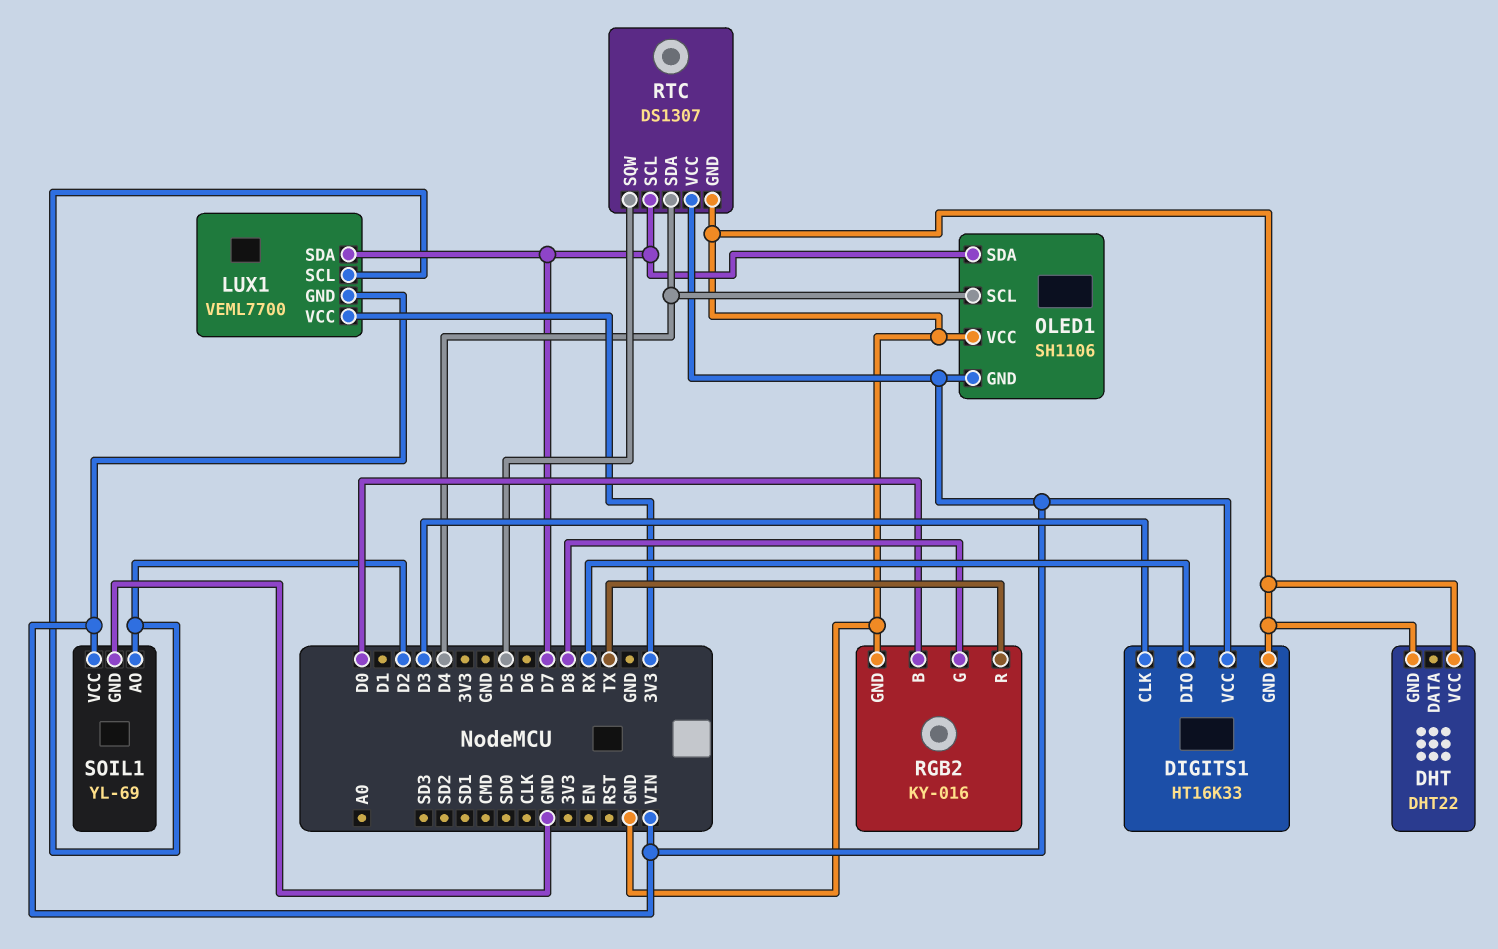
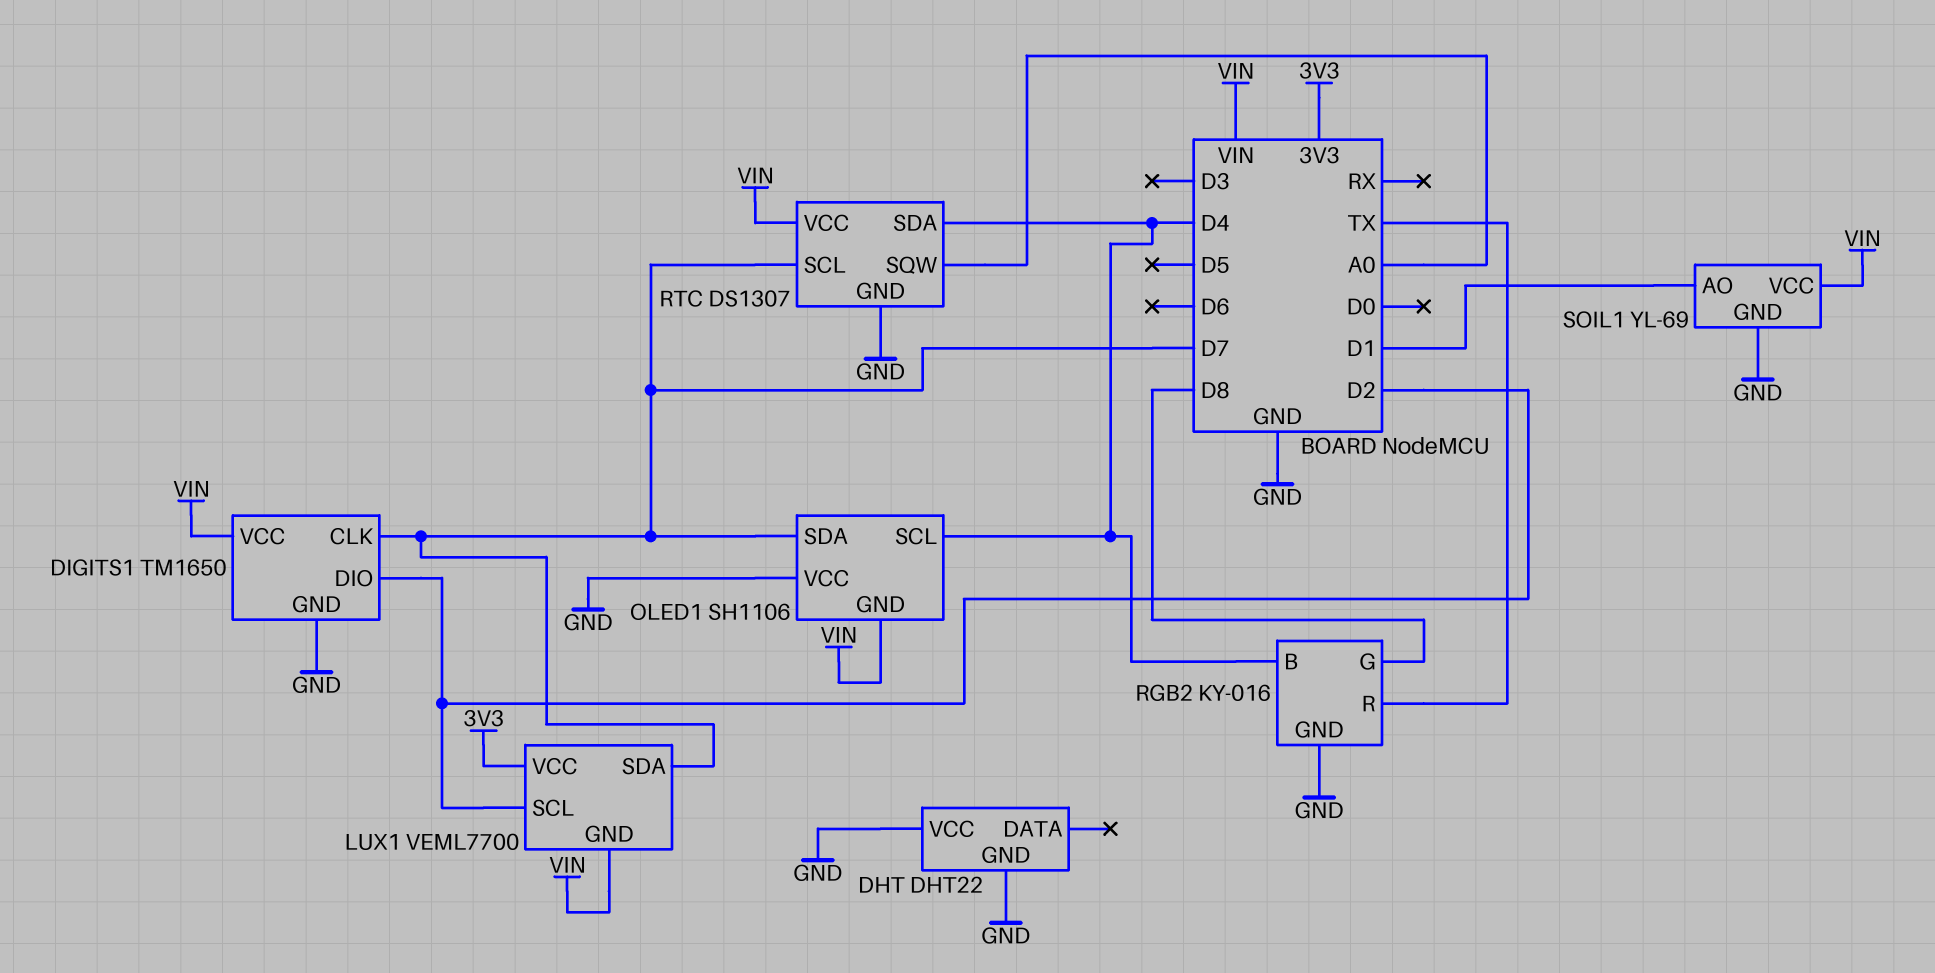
DIGITS1: HT16K33 -> TM1650
DIGITS1 pin CLK: D3 -> D7
DIGITS1 pin DIO: RX -> D2
RGB2 pin B: D0 -> D4
RTC pin SQW: D5 -> A0
SOIL1 pin AO: D2 -> D1

